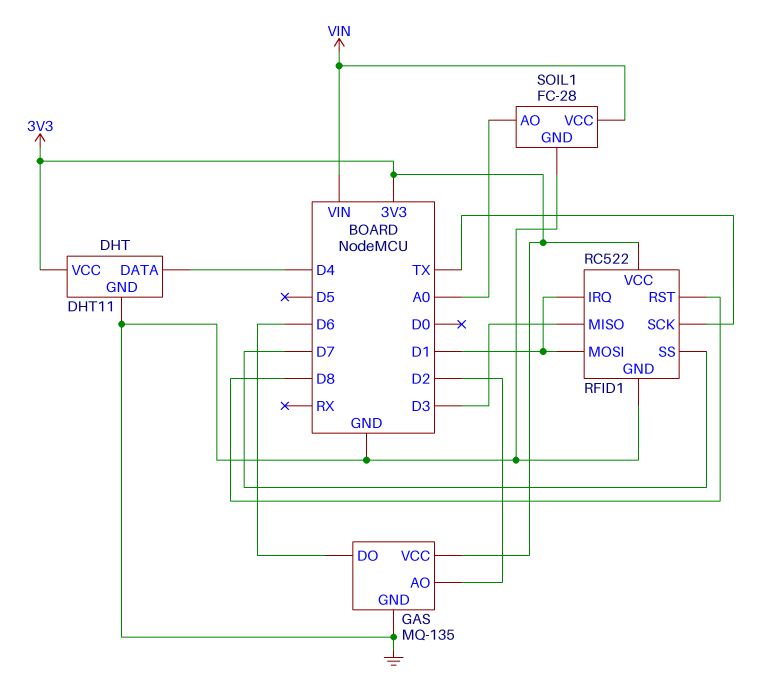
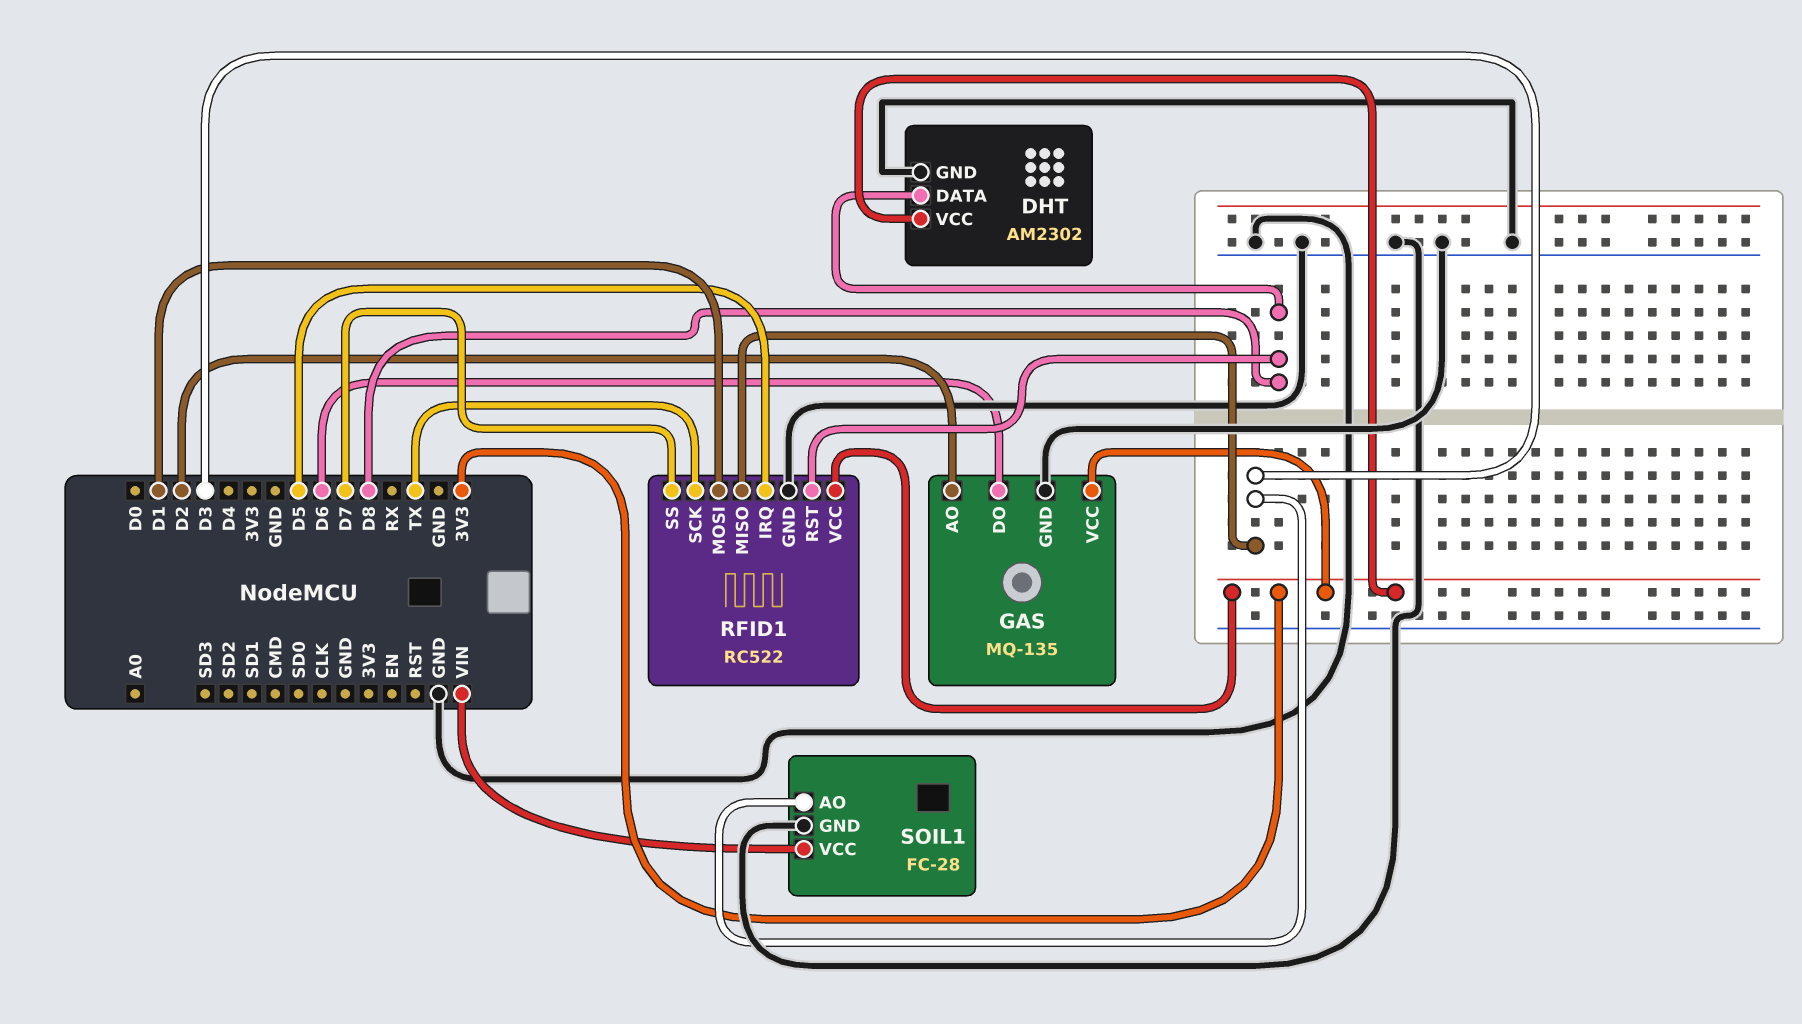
DHT: DHT11 -> AM2302
DHT pin DATA: D4 -> D8
RFID1 pin IRQ: D1 -> D5
SOIL1 pin AO: A0 -> D3

